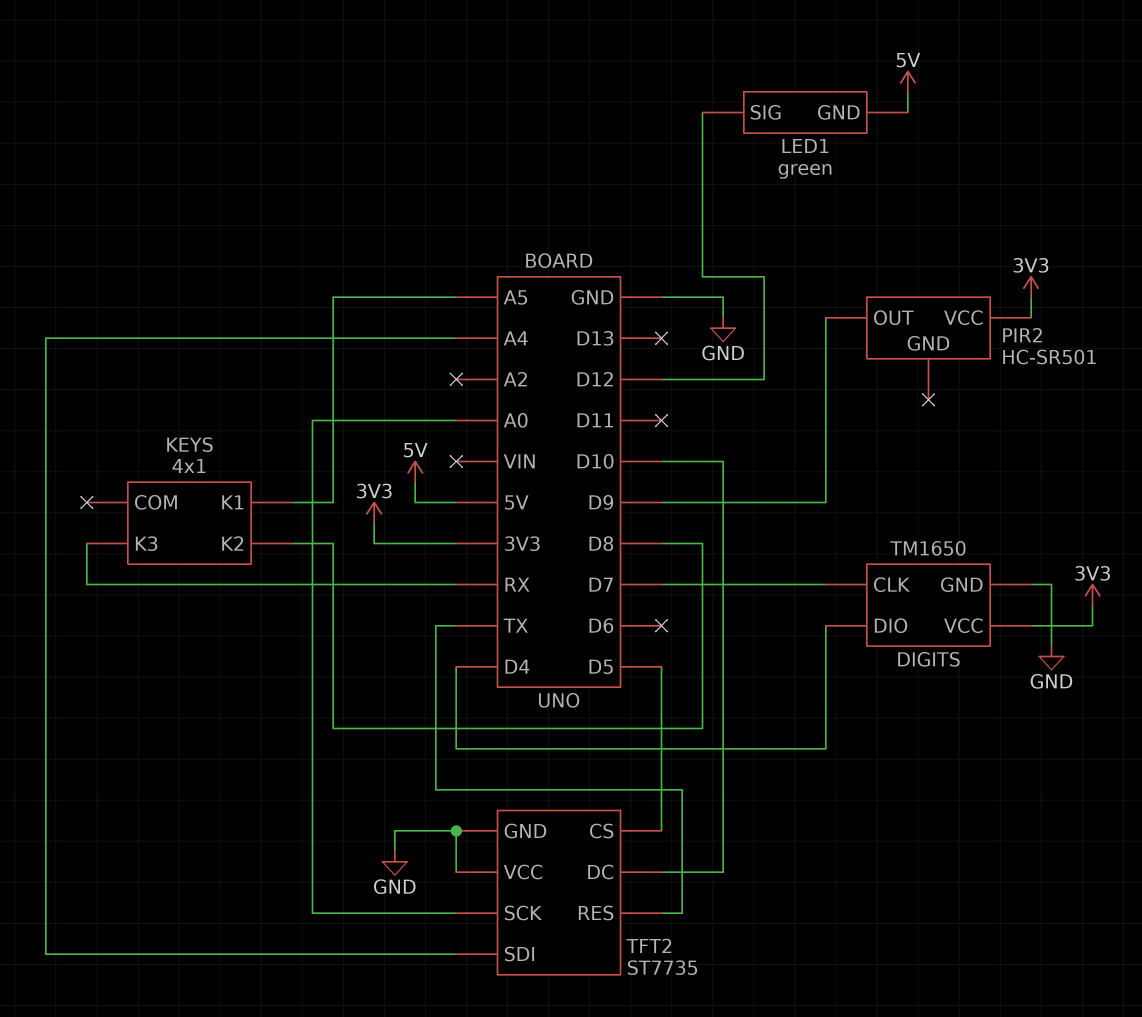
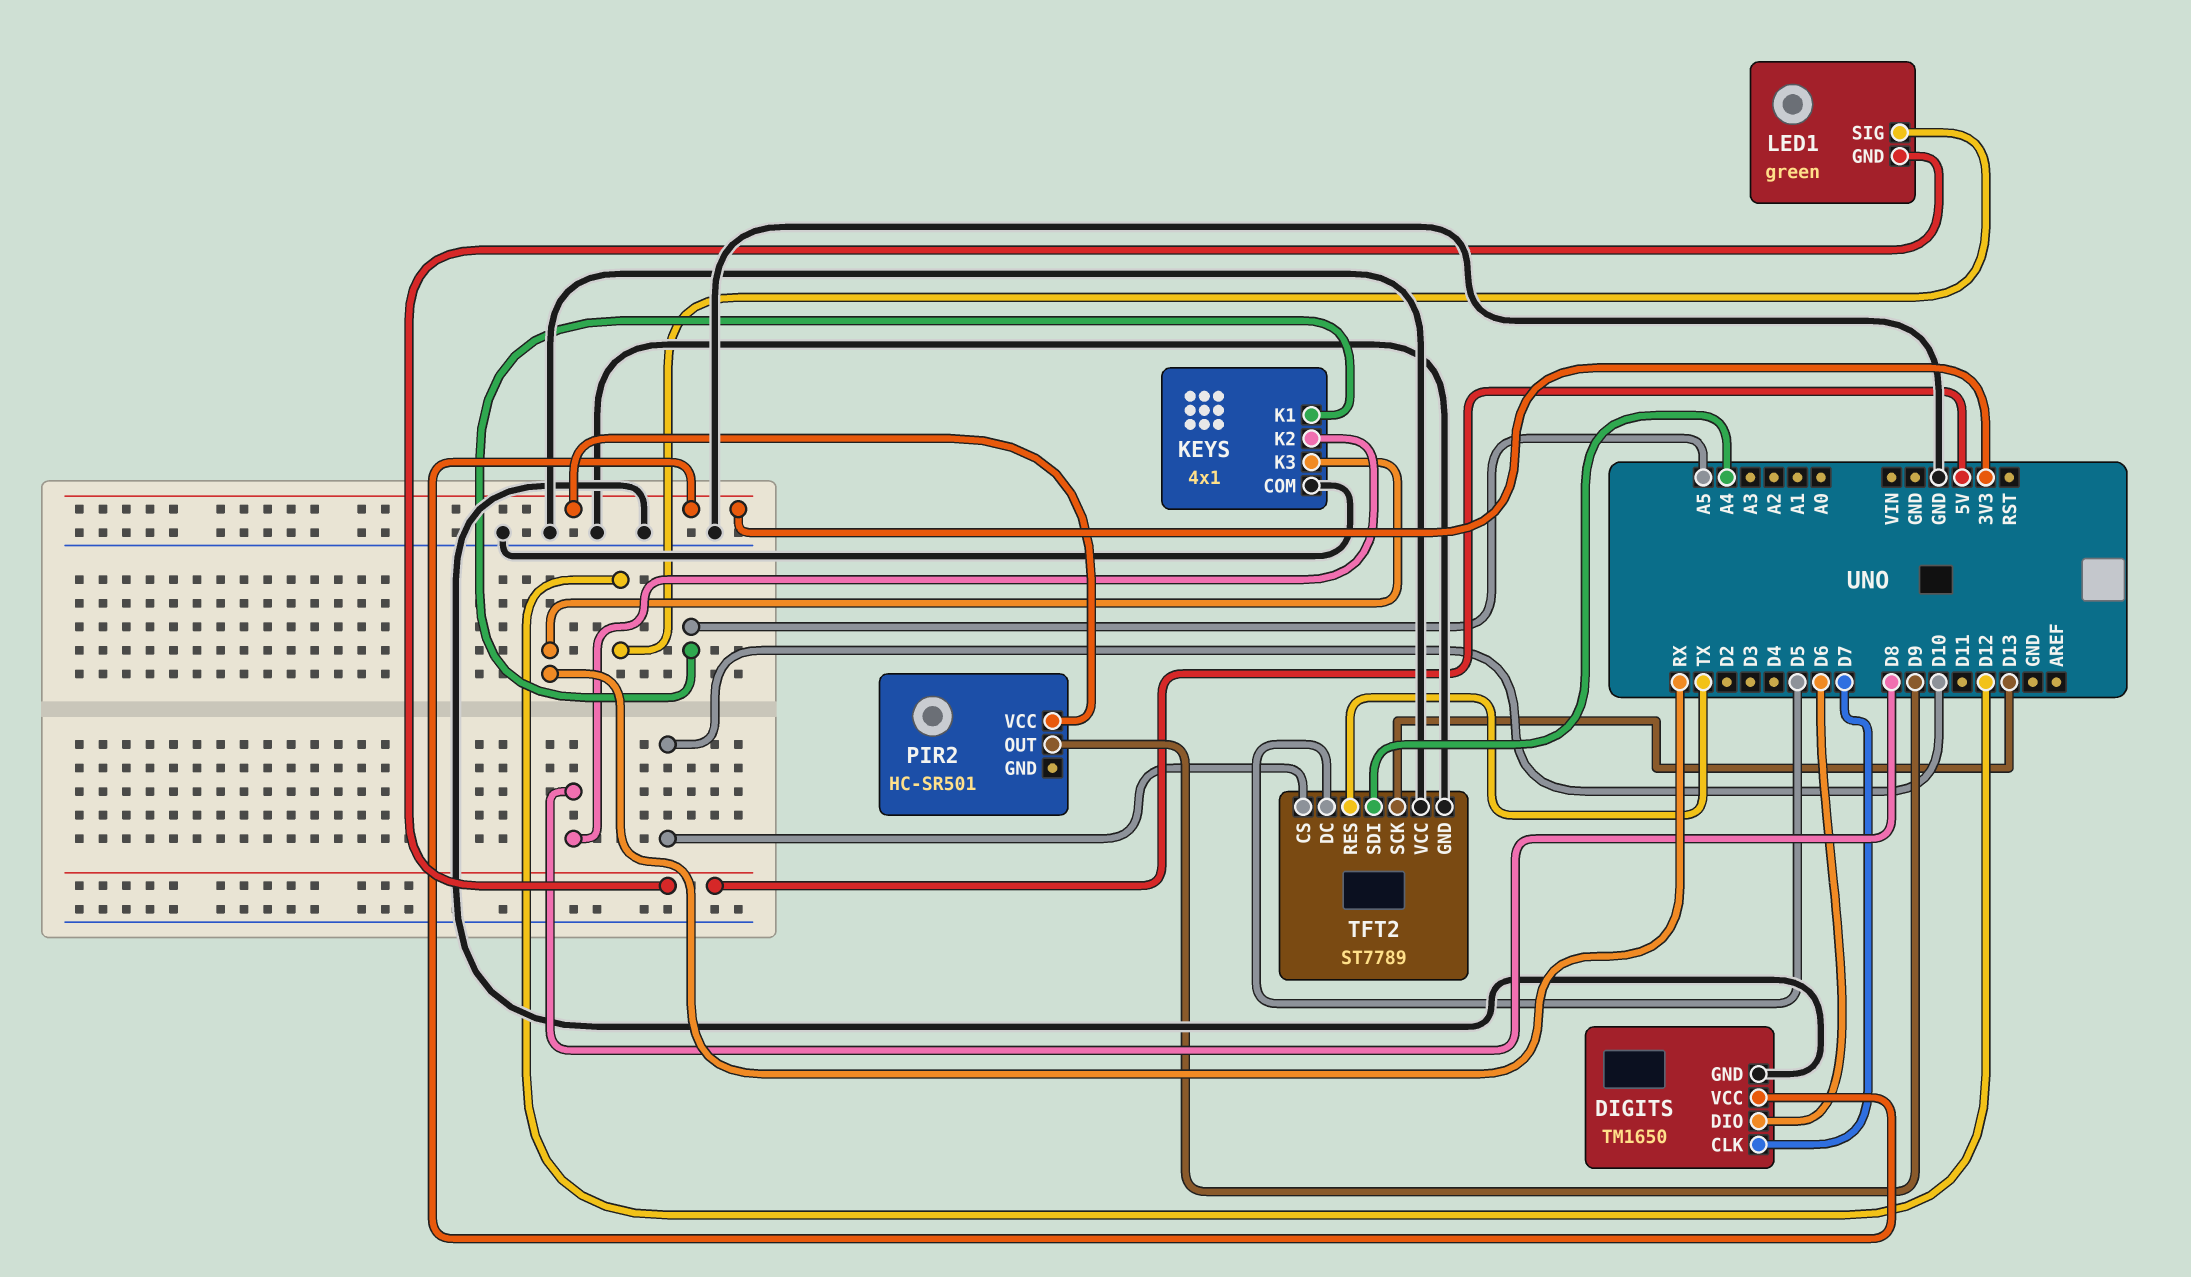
DIGITS pin DIO: D4 -> D6
KEYS pin COM: none -> GND
TFT2: ST7735 -> ST7789
TFT2 pin CS: D5 -> D10
TFT2 pin DC: D10 -> D5
TFT2 pin SCK: A0 -> D13

